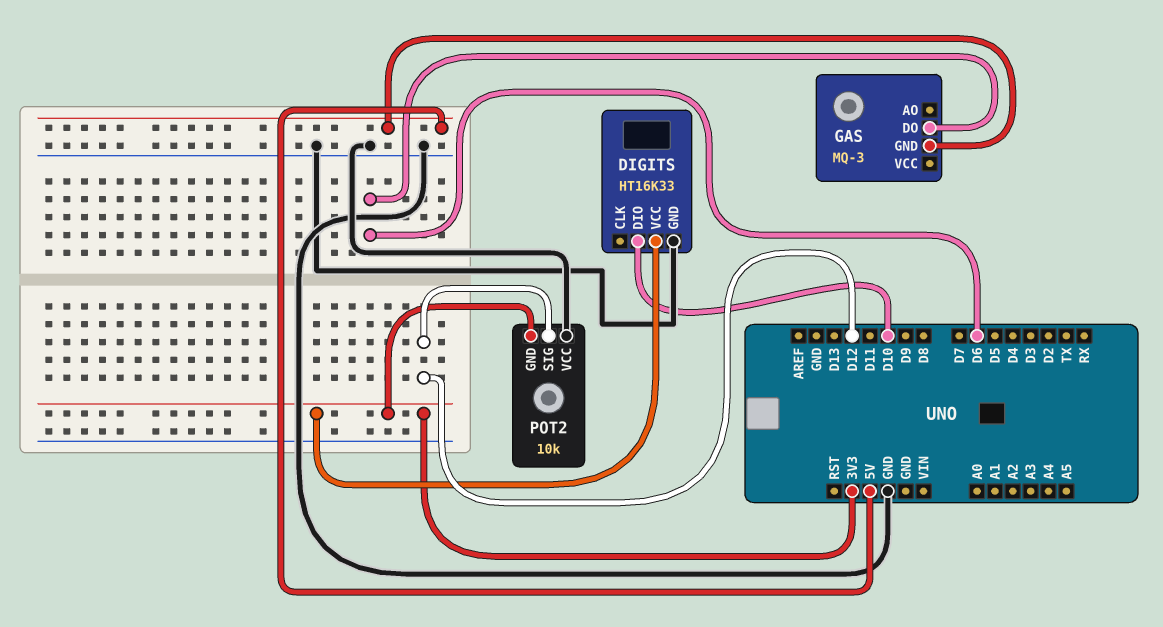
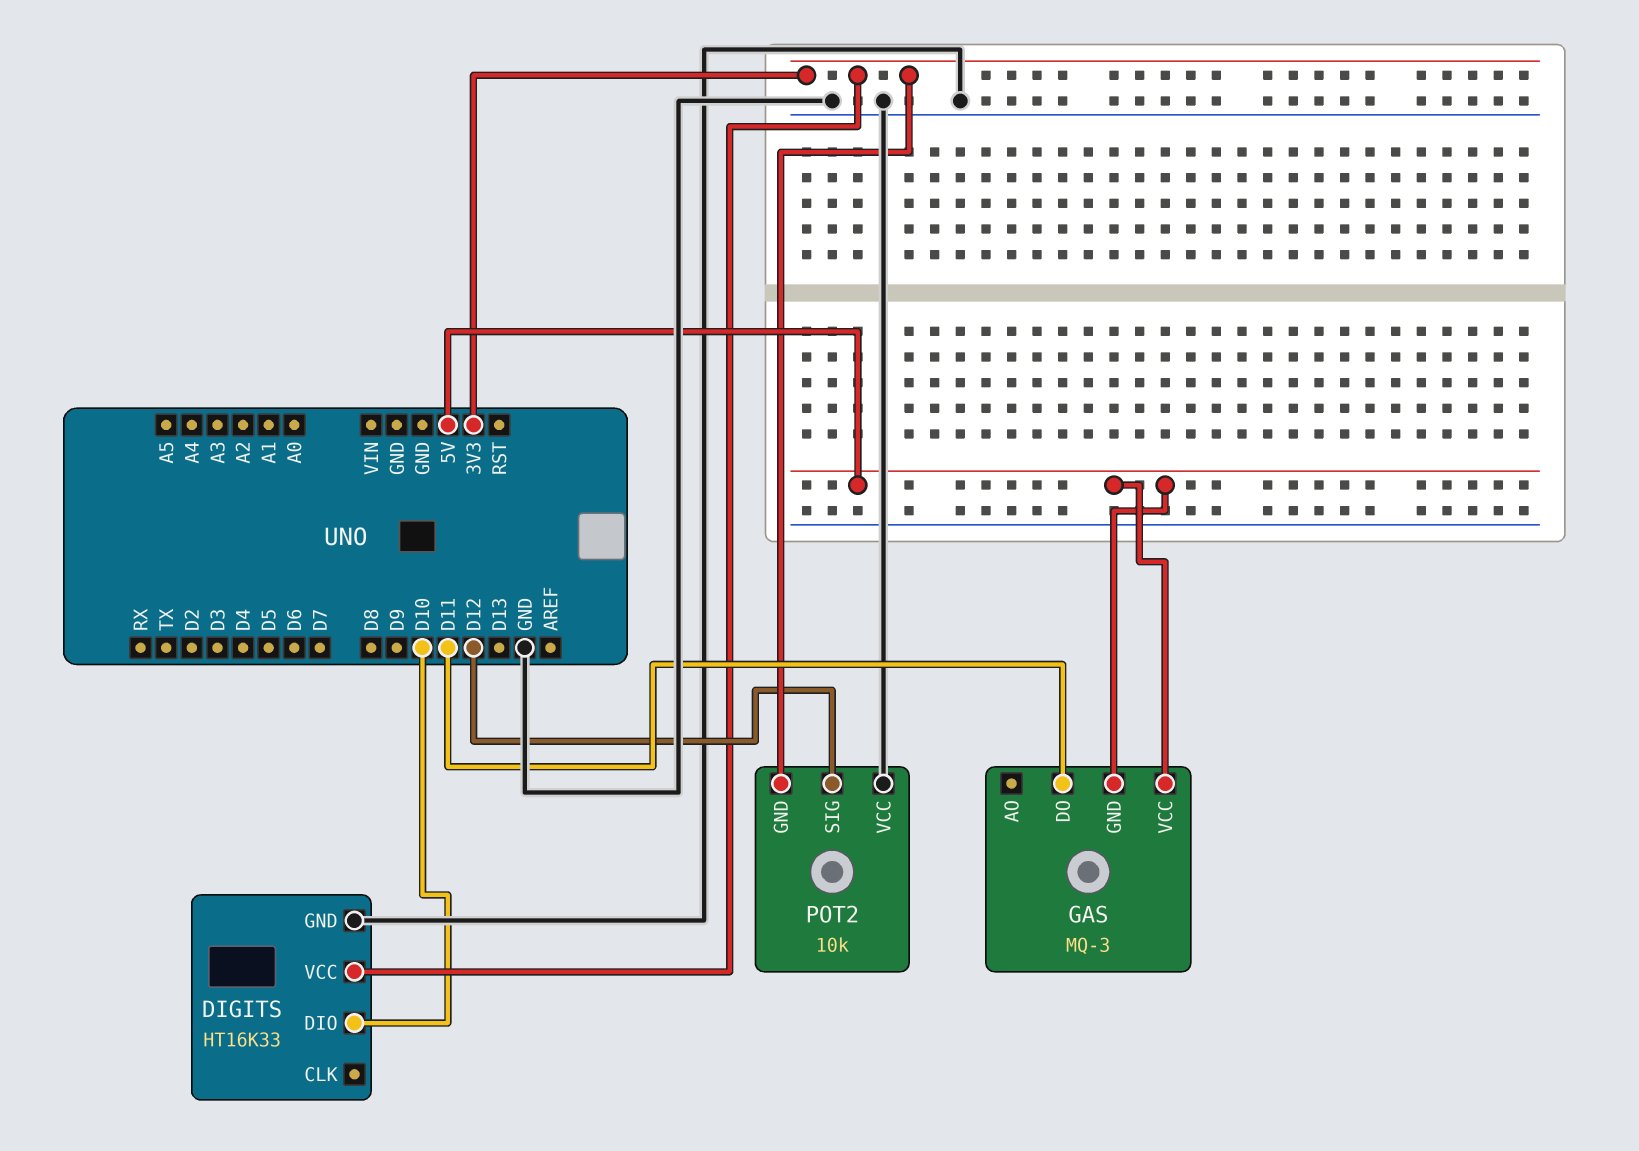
GAS pin DO: D6 -> D11
GAS pin VCC: none -> 5V

